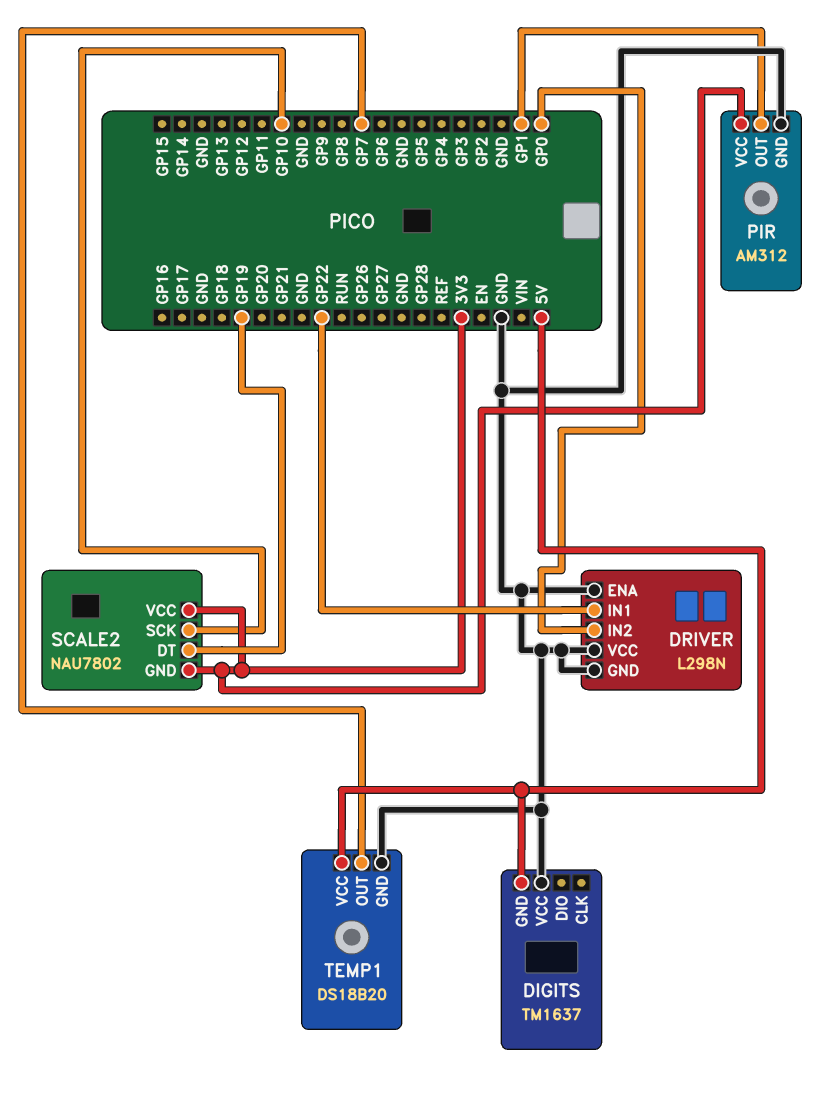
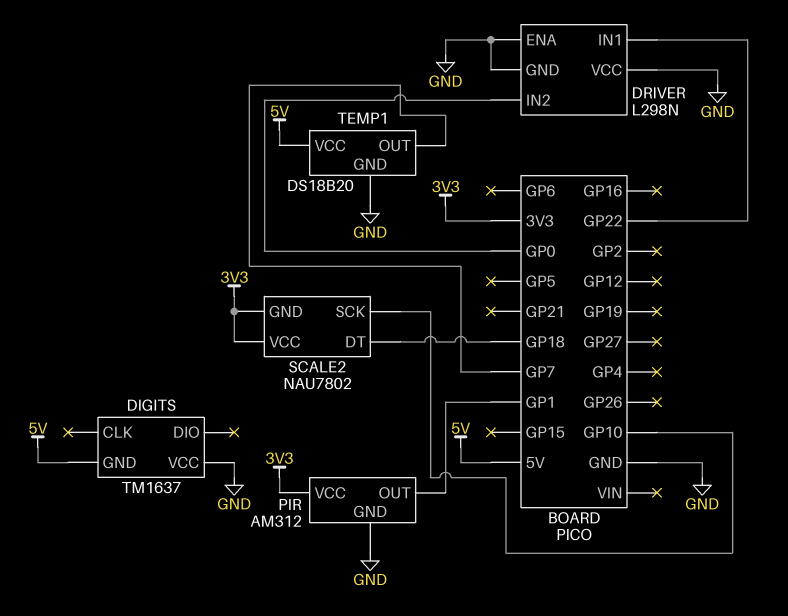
SCALE2 pin DT: GP19 -> GP18

